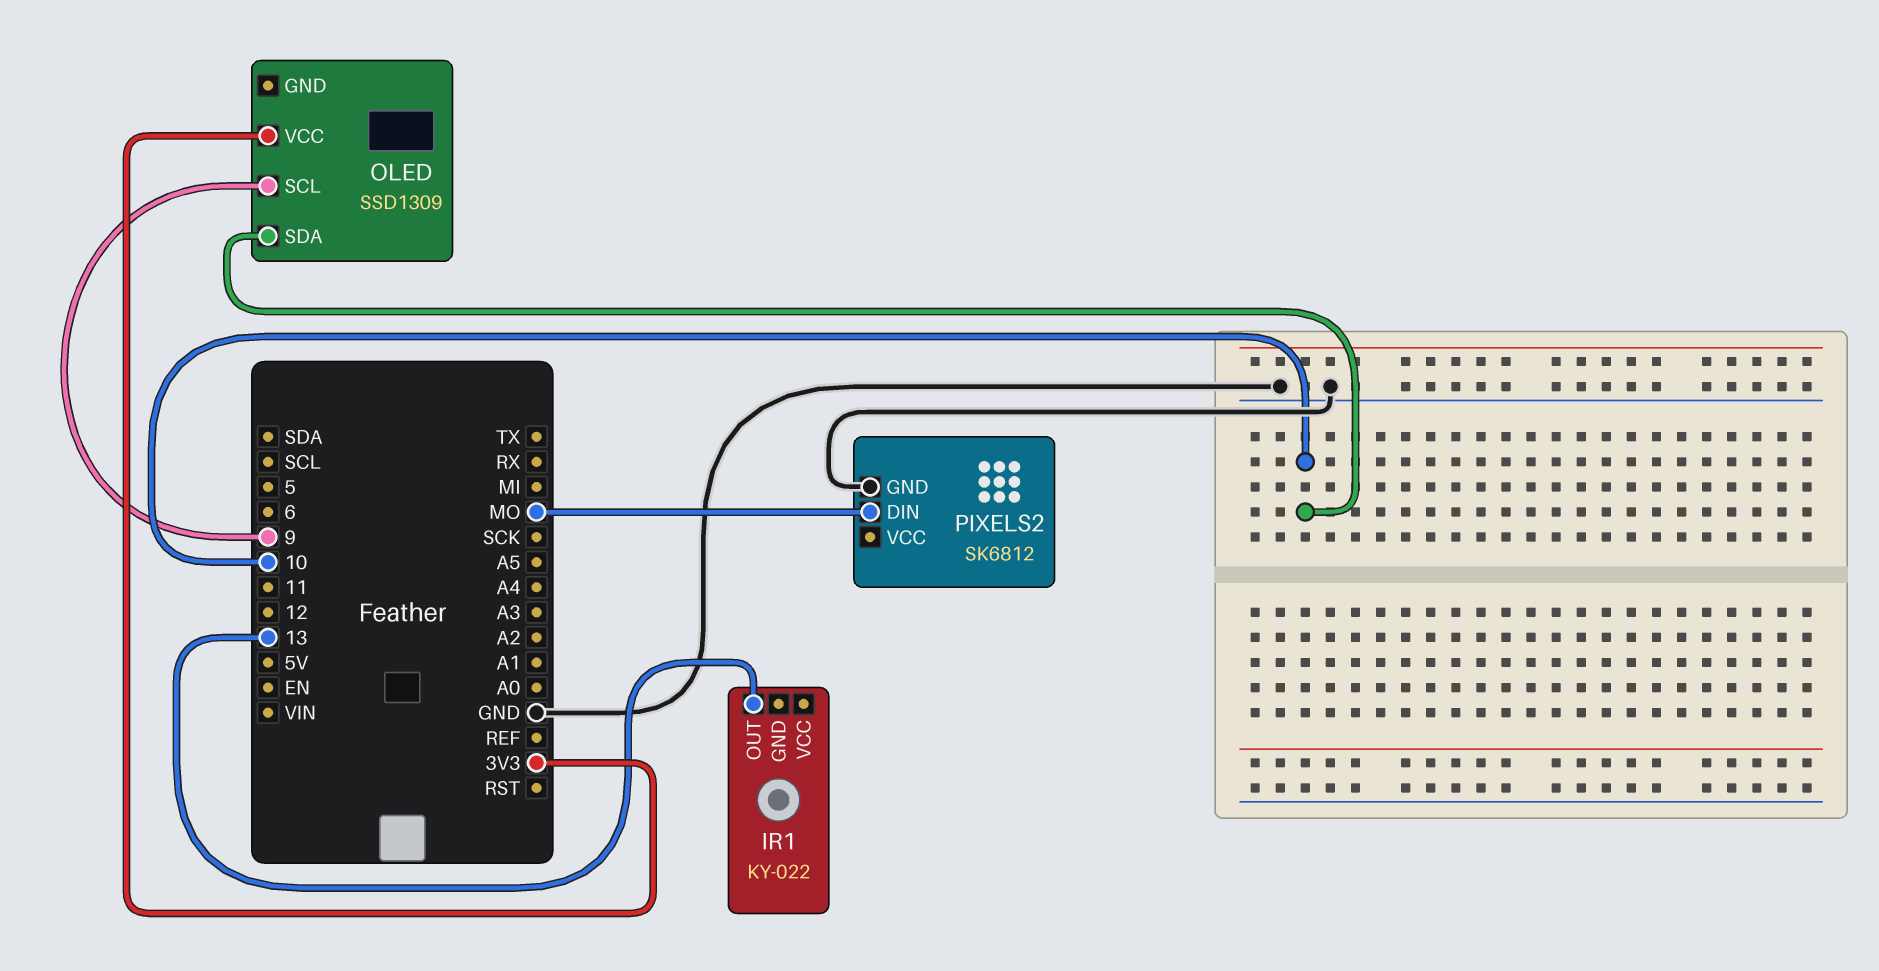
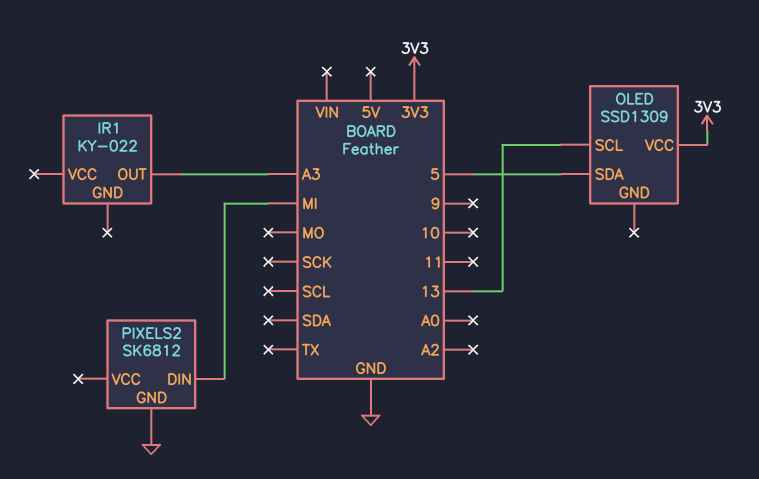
IR1 pin OUT: 13 -> A3
OLED pin SCL: 9 -> 13
OLED pin SDA: 10 -> 5
PIXELS2 pin DIN: MO -> MI

